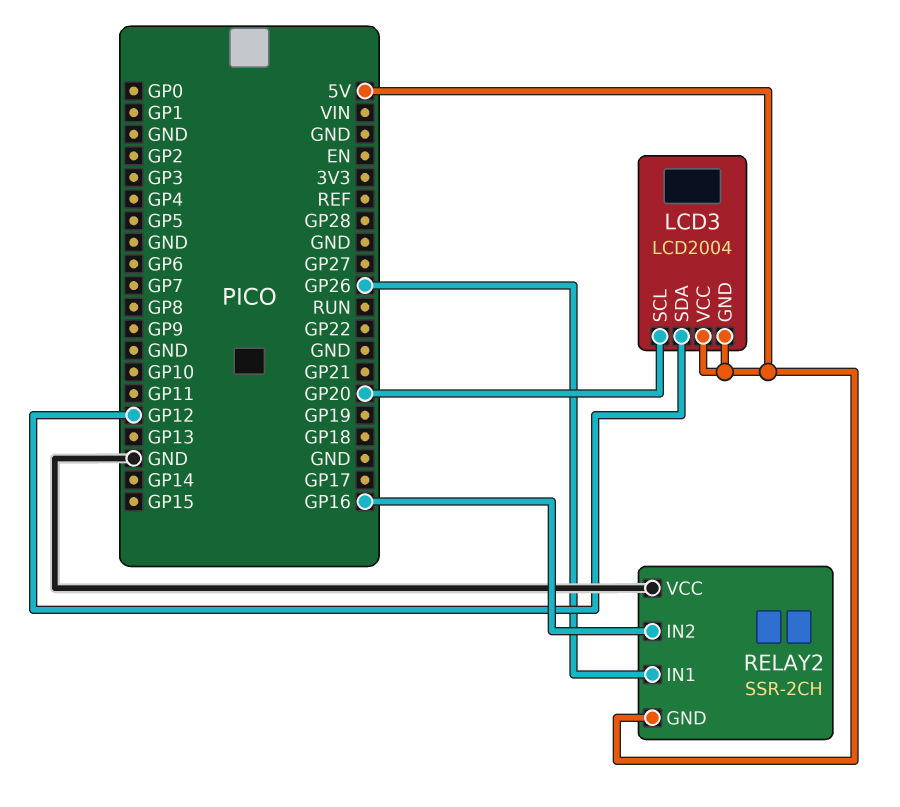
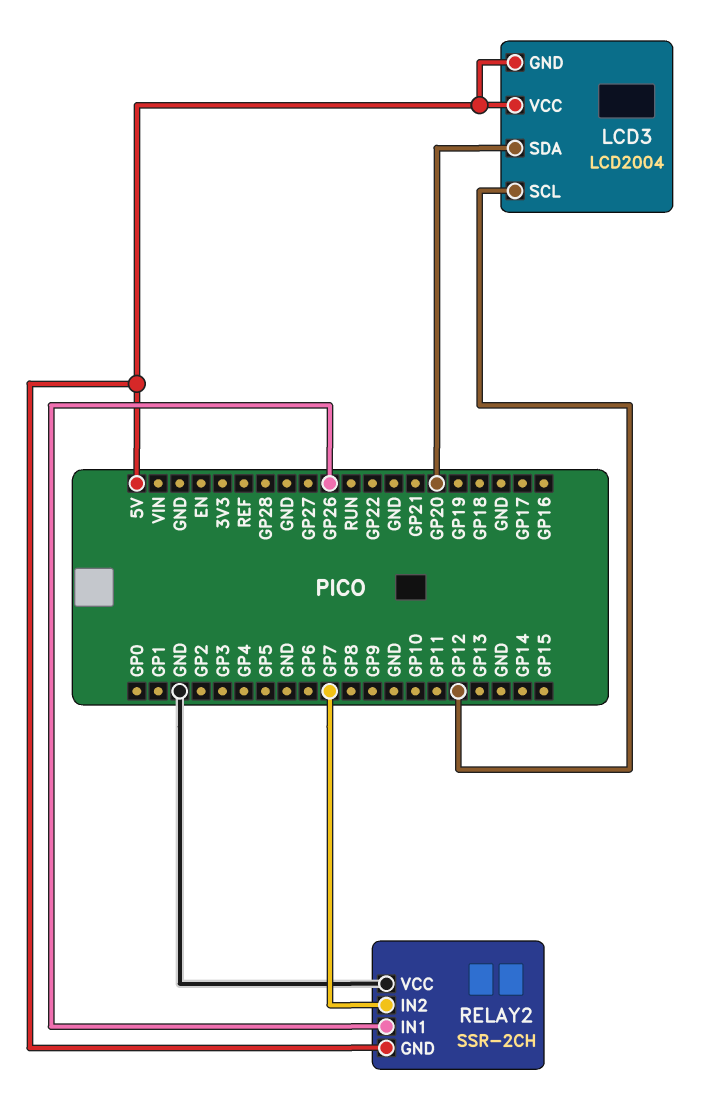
LCD3 pin SCL: GP20 -> GP12
LCD3 pin SDA: GP12 -> GP20
RELAY2 pin IN2: GP16 -> GP7

